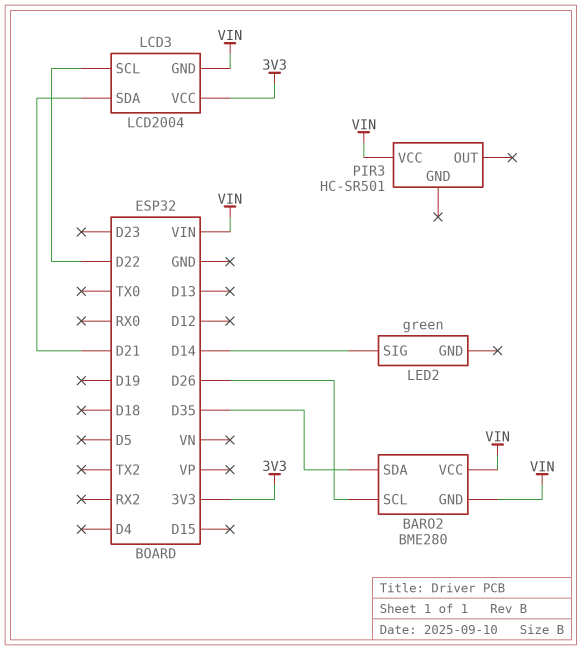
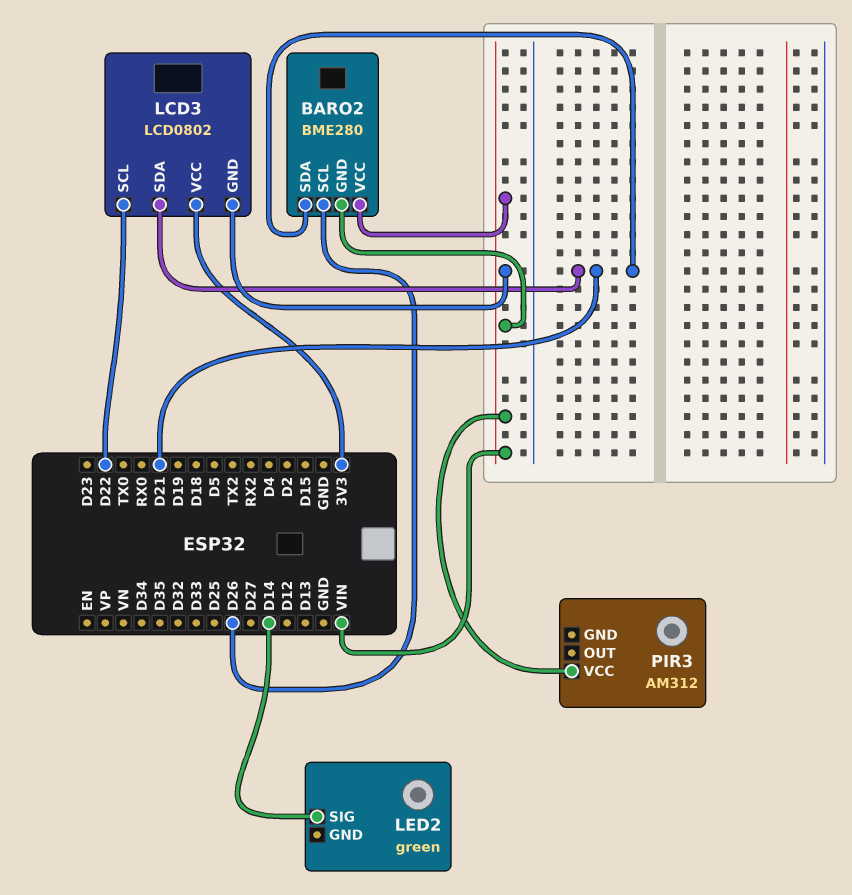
BARO2 pin SDA: D35 -> D21
LCD3: LCD2004 -> LCD0802
PIR3: HC-SR501 -> AM312

